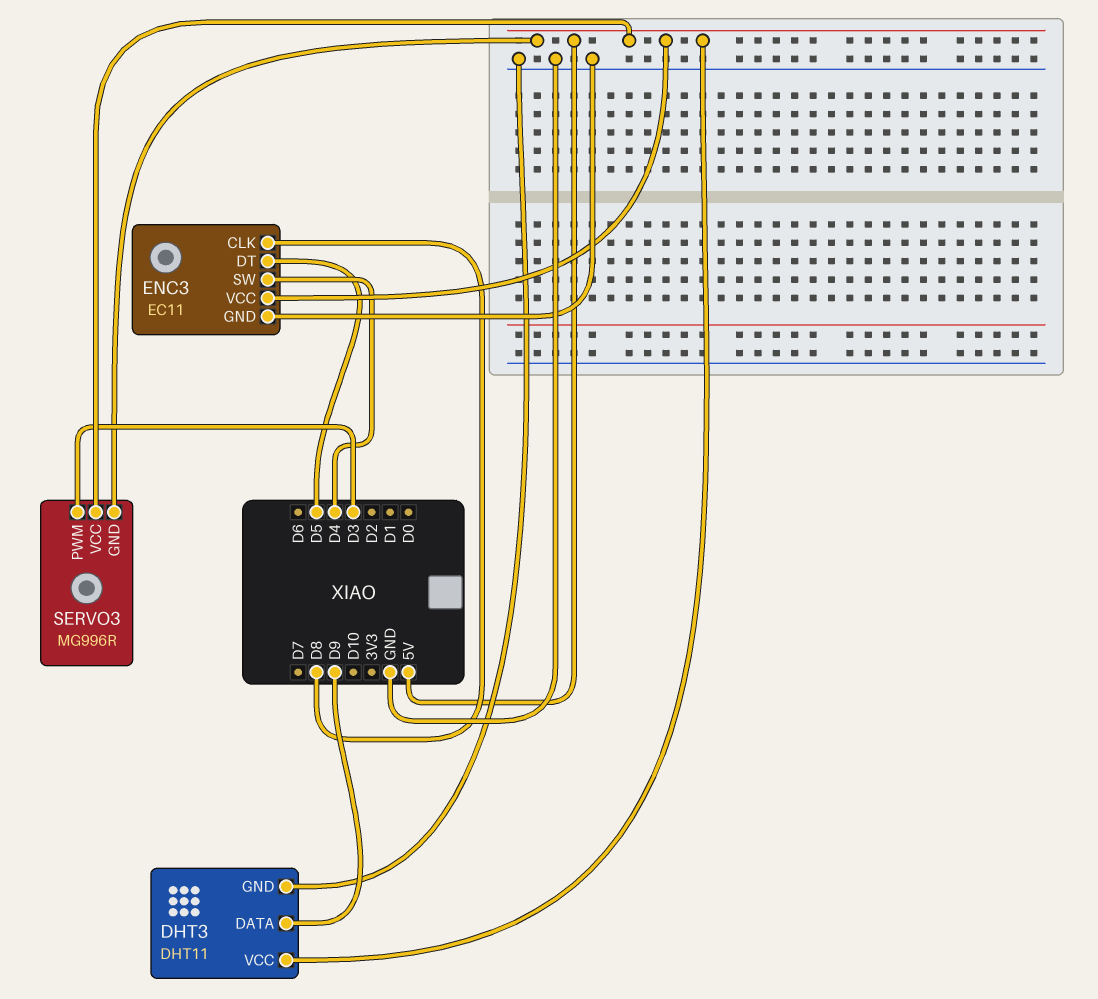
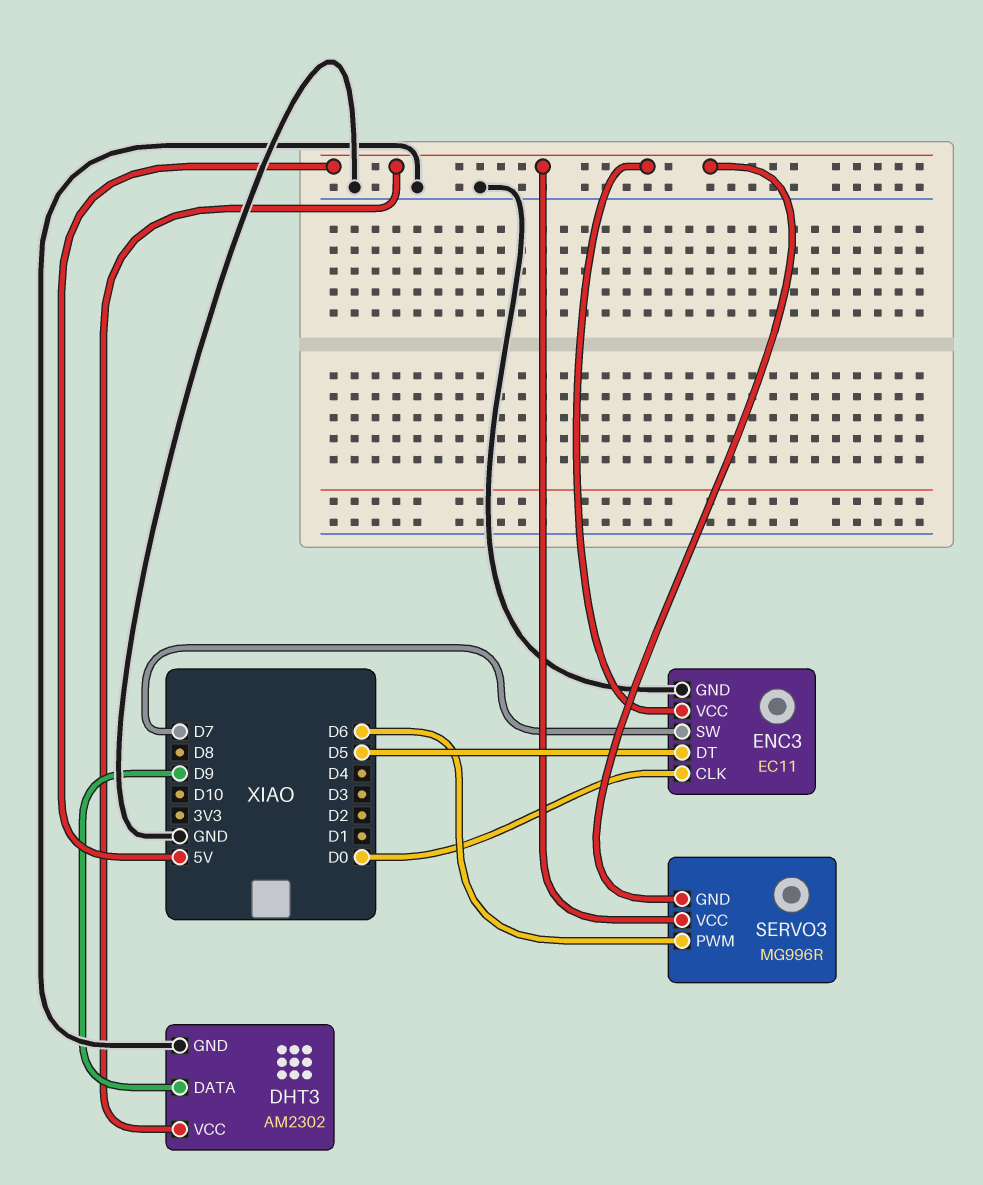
DHT3: DHT11 -> AM2302
ENC3 pin CLK: D8 -> D0
ENC3 pin SW: D4 -> D7
SERVO3 pin PWM: D3 -> D6

